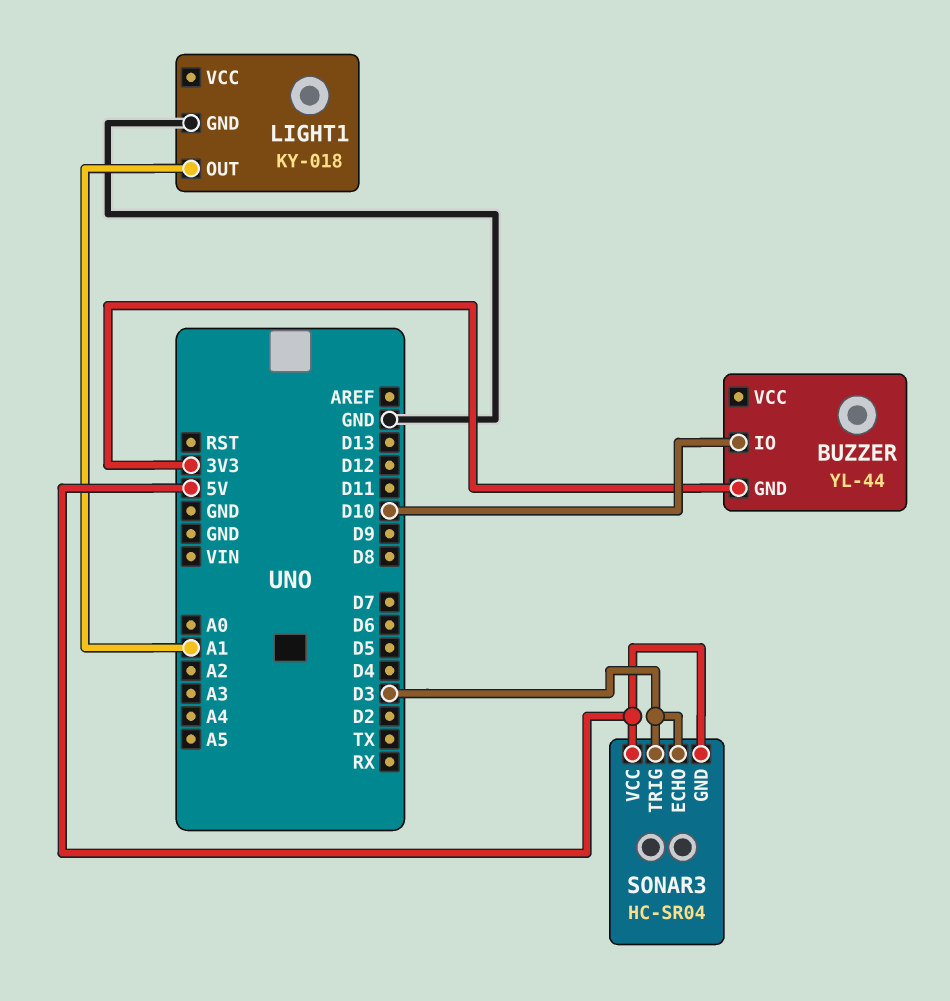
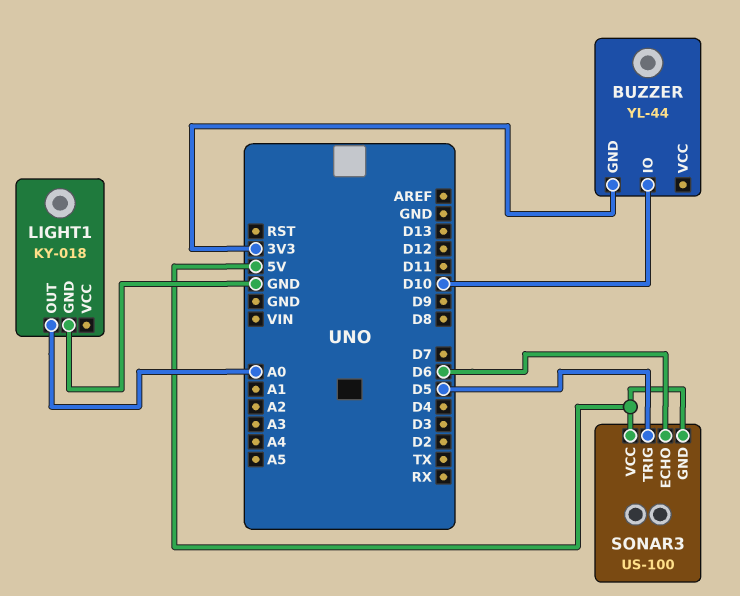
LIGHT1 pin OUT: A1 -> A0
SONAR3: HC-SR04 -> US-100
SONAR3 pin ECHO: D3 -> D6
SONAR3 pin TRIG: D3 -> D5

